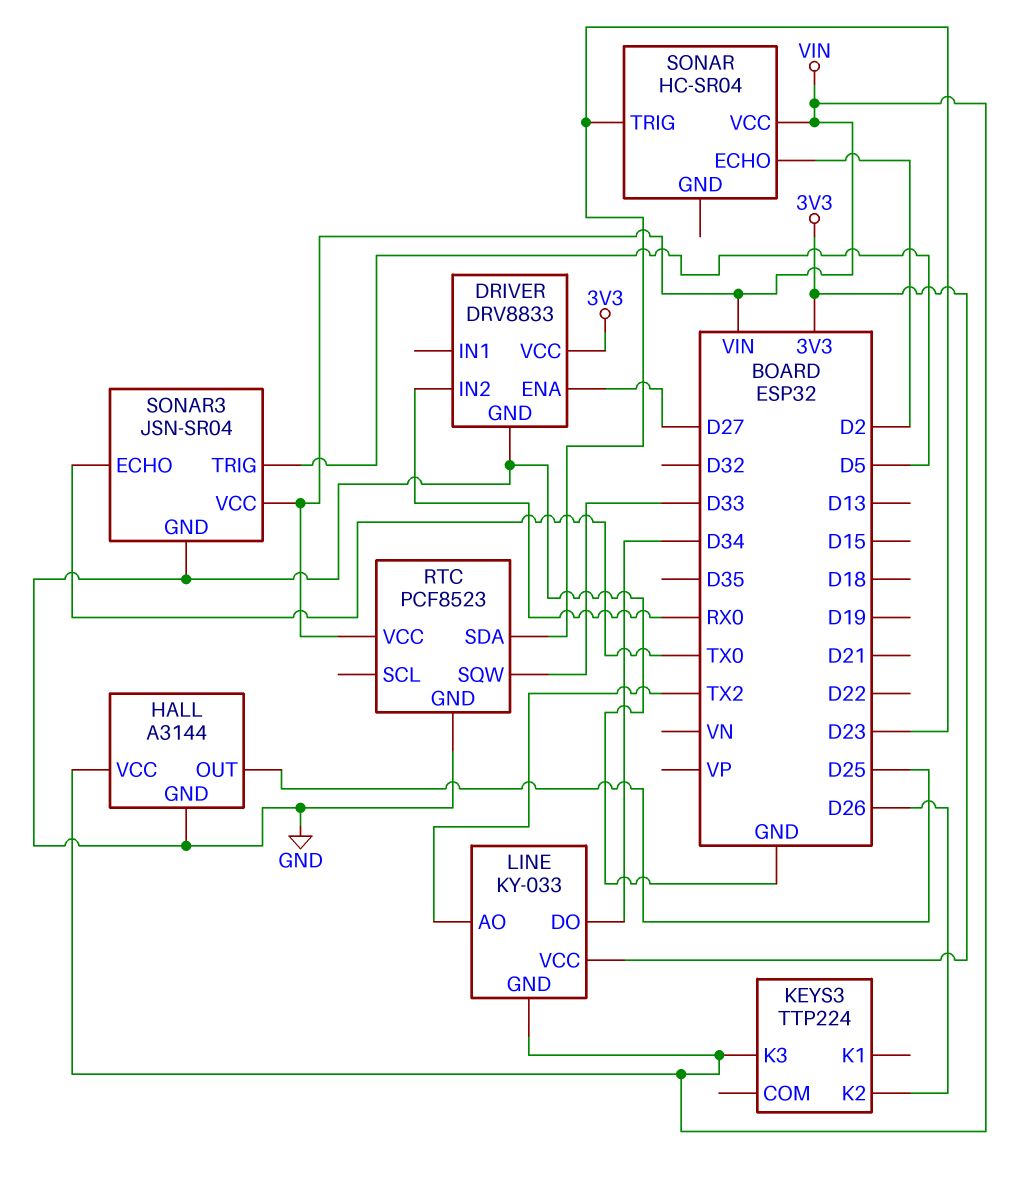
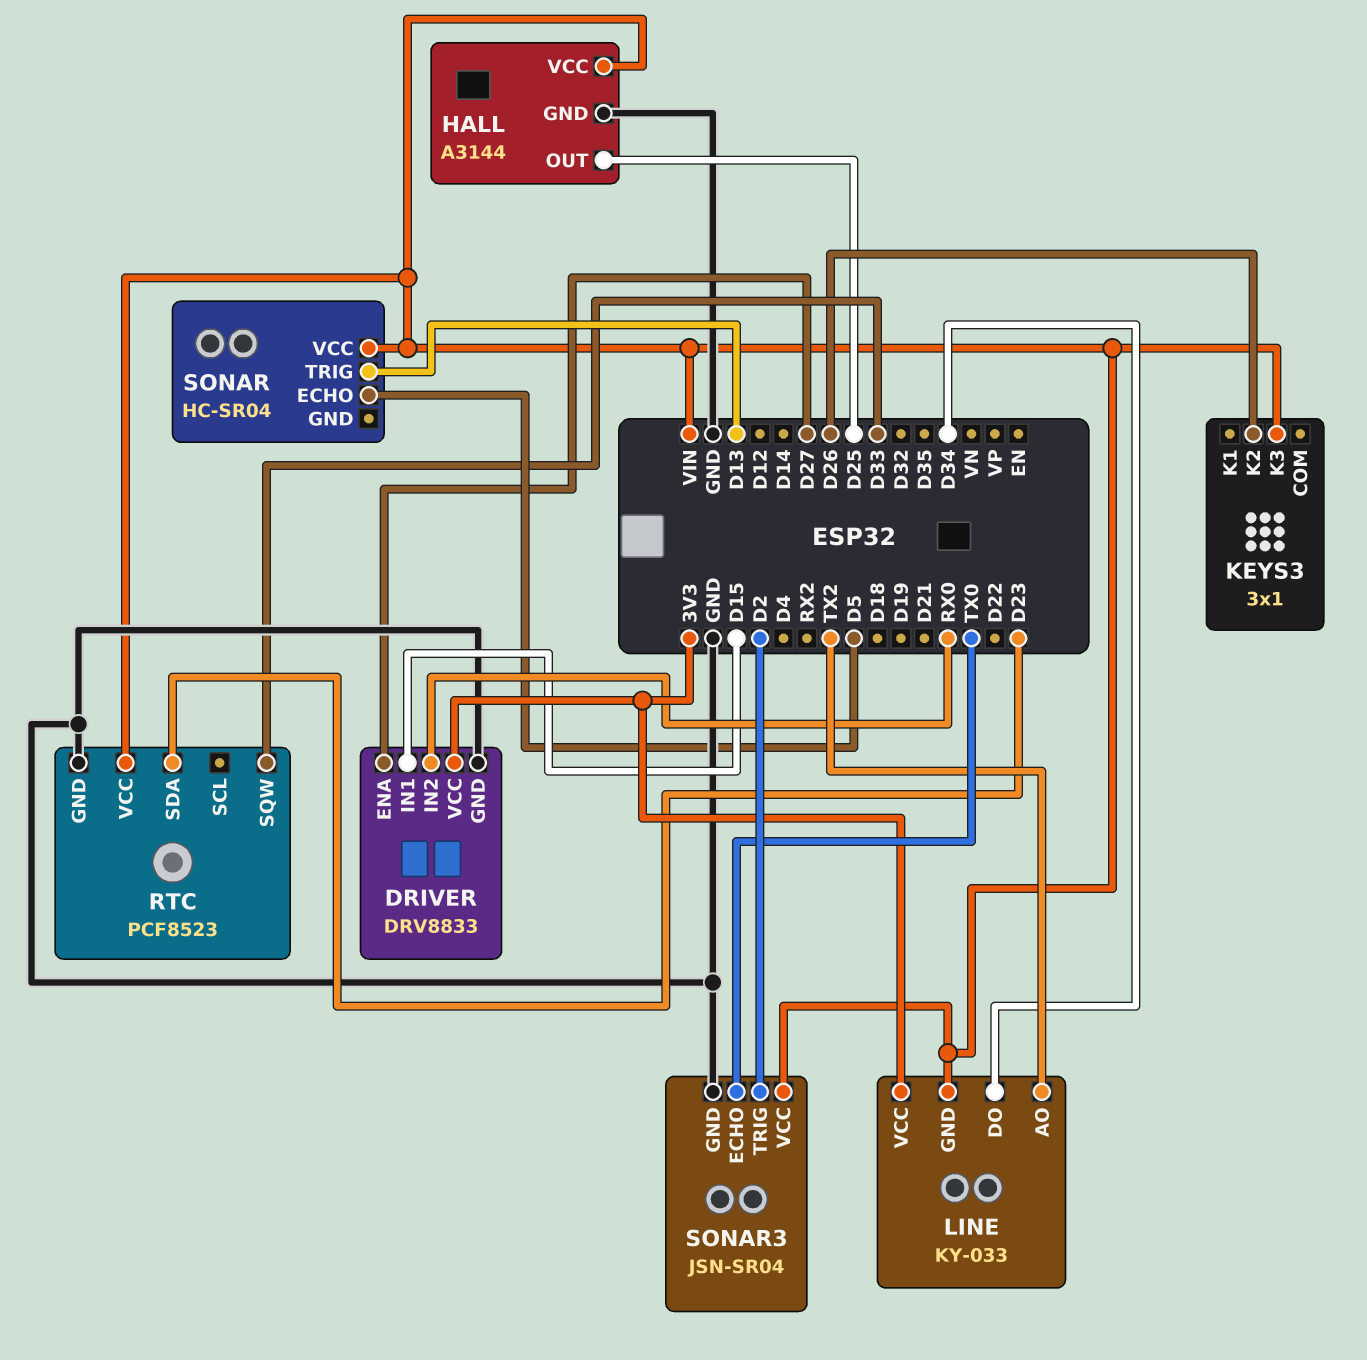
DRIVER pin IN1: none -> D15
KEYS3: TTP224 -> 3x1
SONAR pin ECHO: D2 -> D5
SONAR pin TRIG: D23 -> D13
SONAR3 pin TRIG: D5 -> D2

